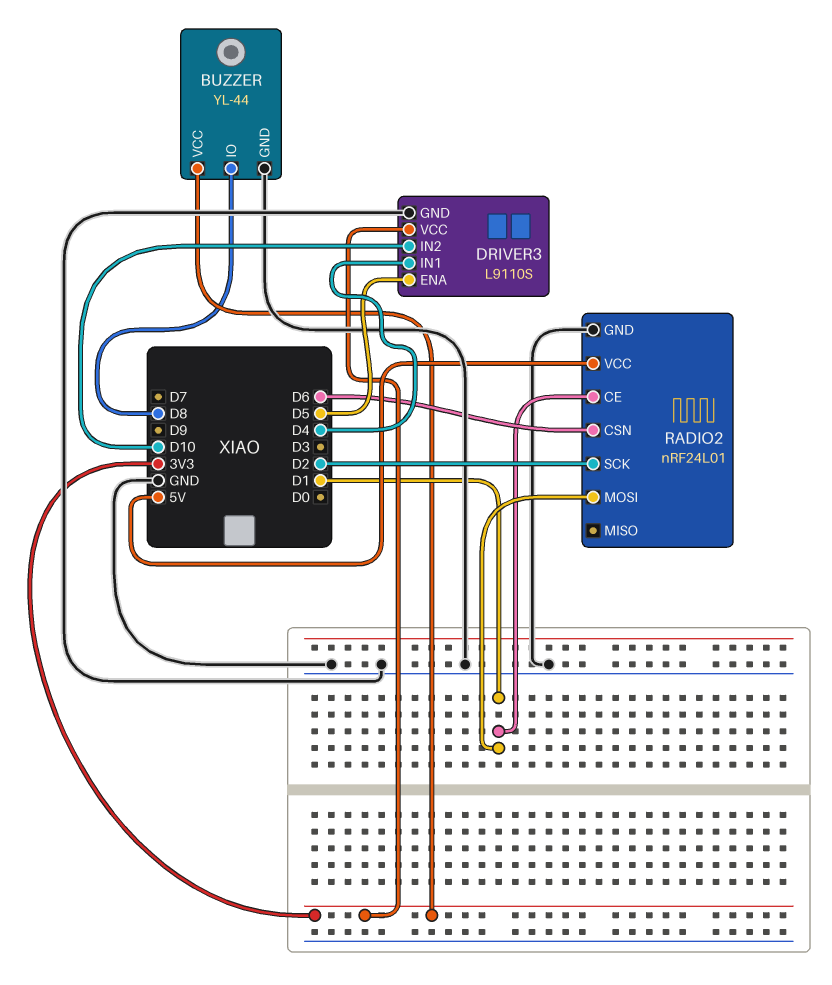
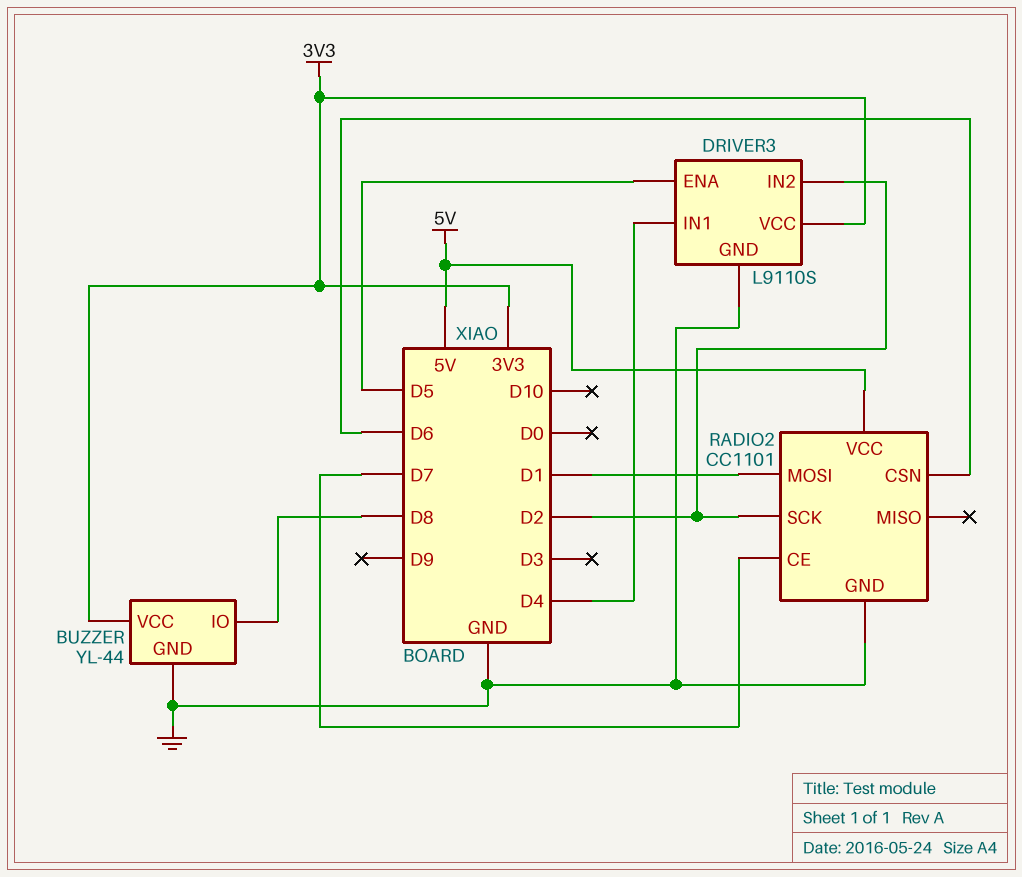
DRIVER3 pin IN2: D10 -> D2
RADIO2: nRF24L01 -> CC1101
RADIO2 pin CE: D1 -> D7

